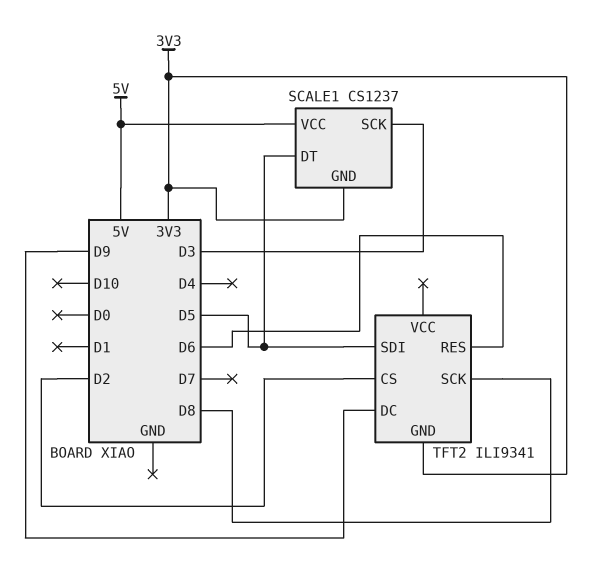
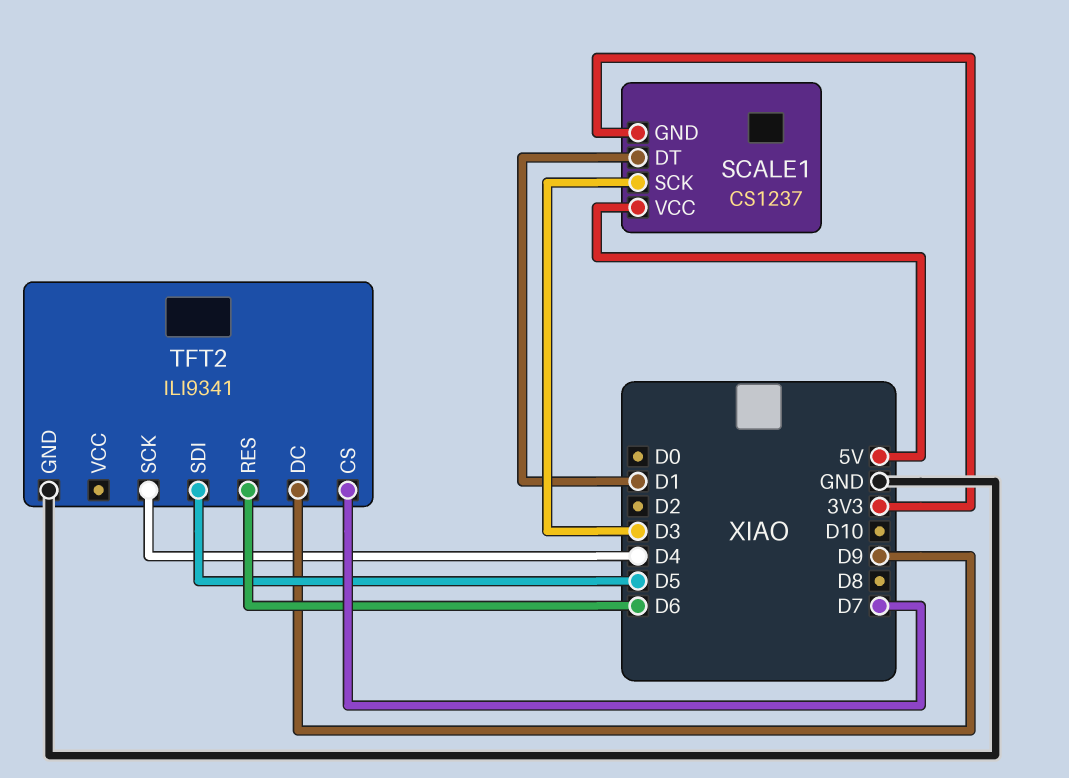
SCALE1 pin DT: D5 -> D1
TFT2 pin CS: D2 -> D7
TFT2 pin GND: 3V3 -> GND
TFT2 pin SCK: D8 -> D4

